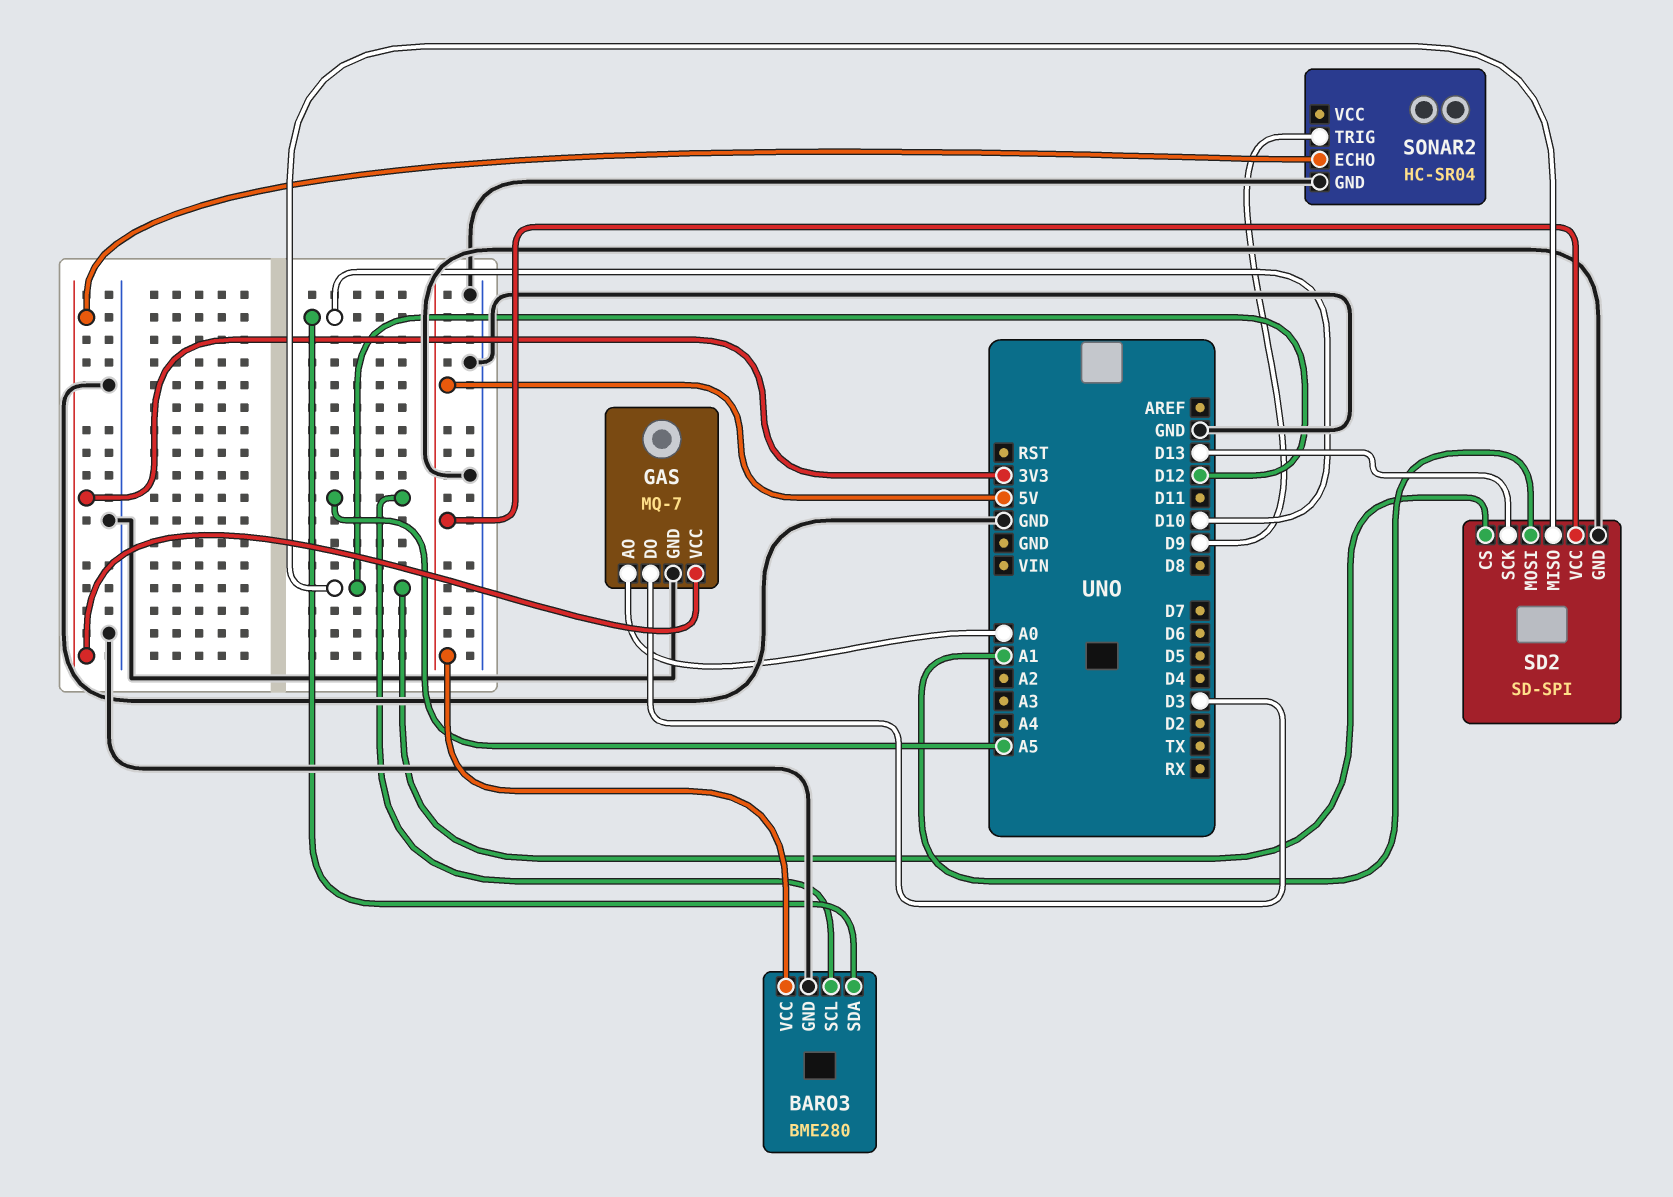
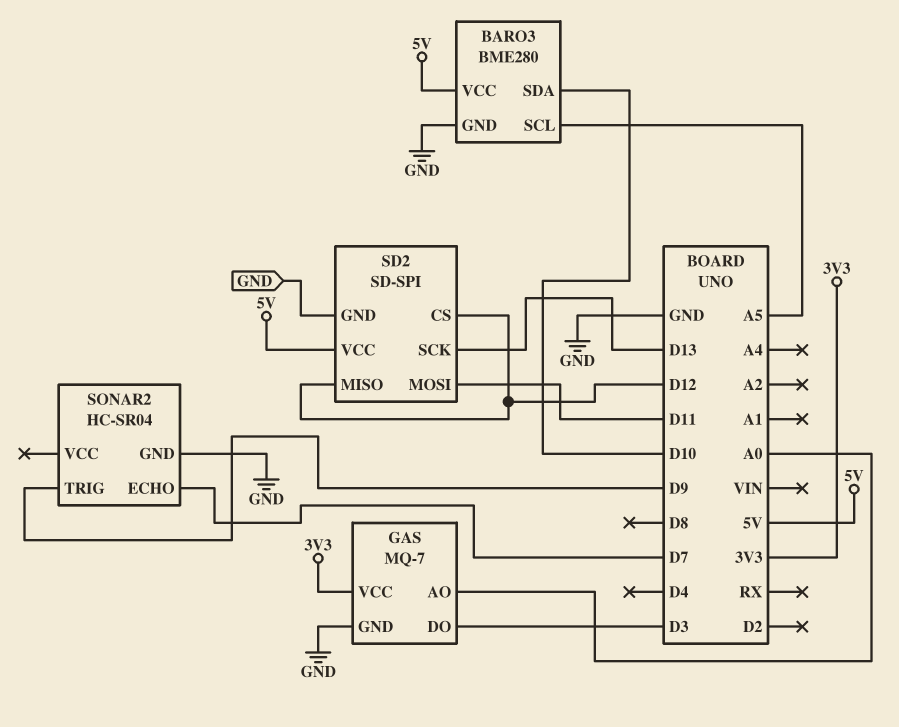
SD2 pin MOSI: A1 -> D11
SONAR2 pin ECHO: 3V3 -> D7

